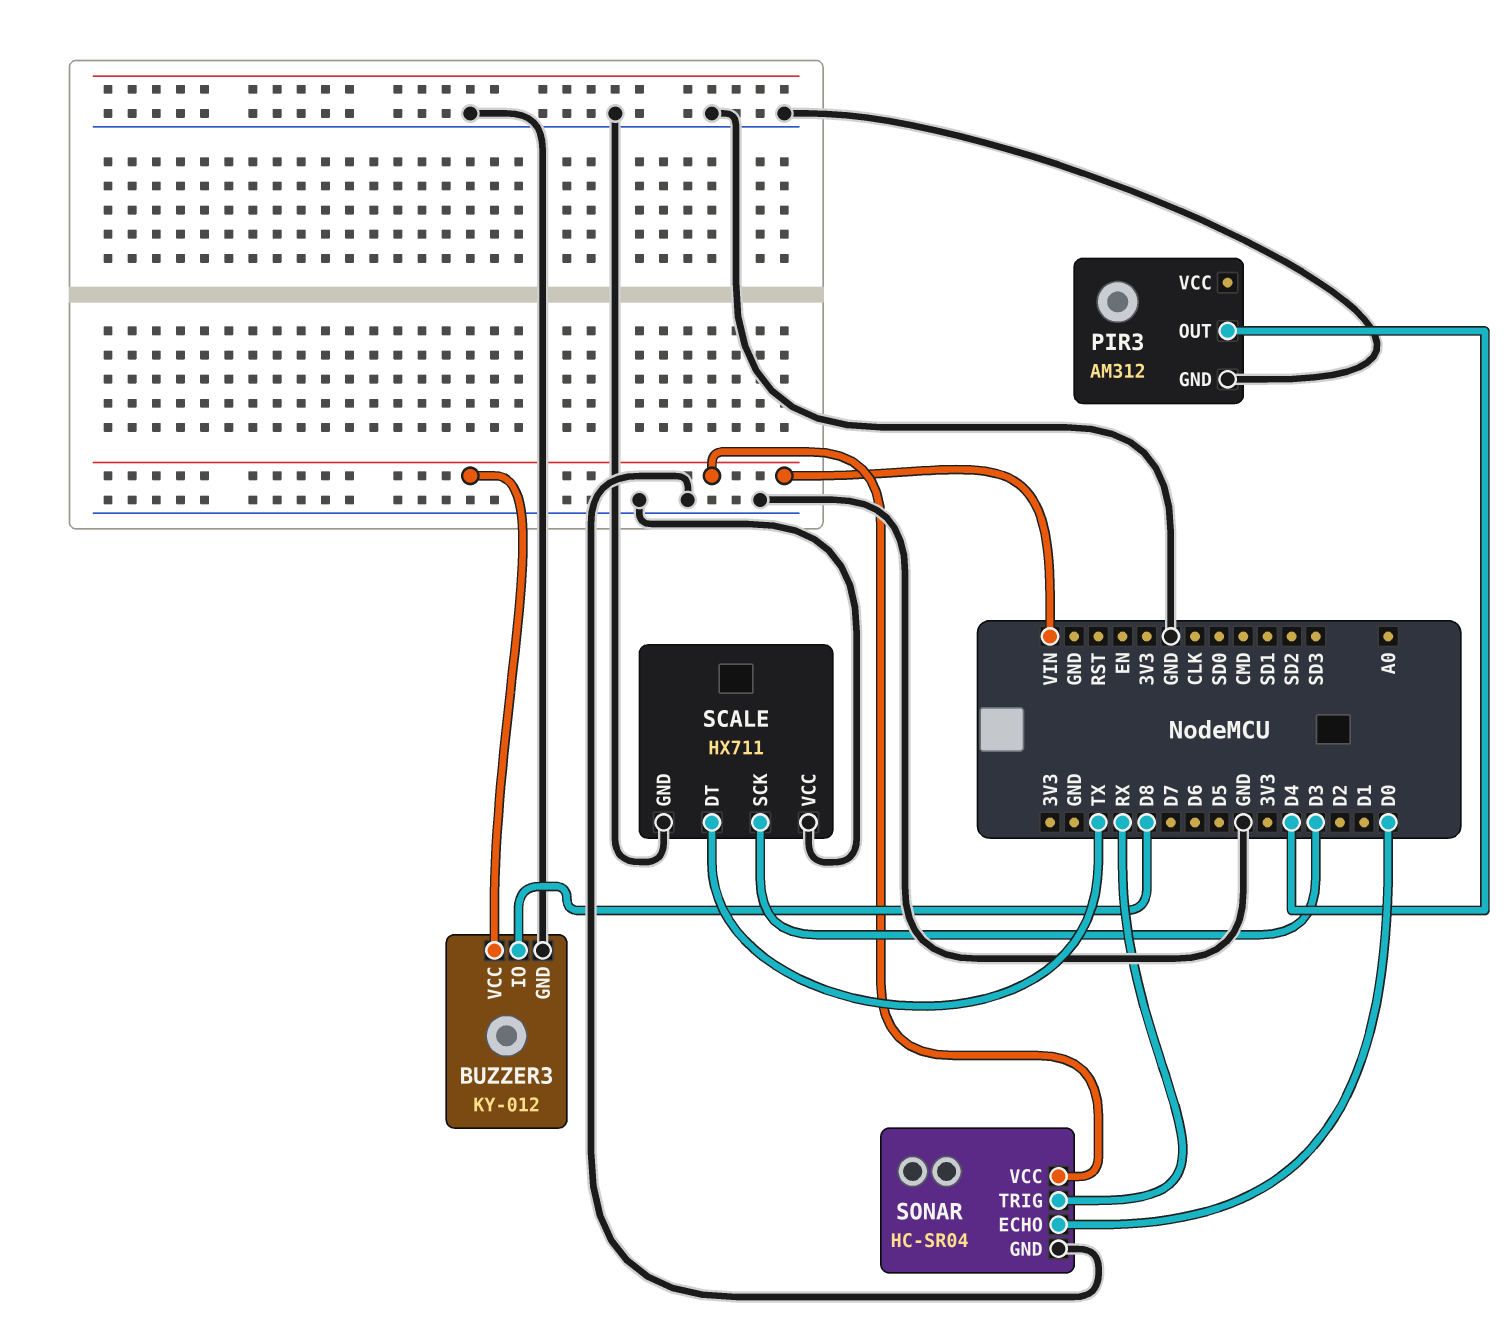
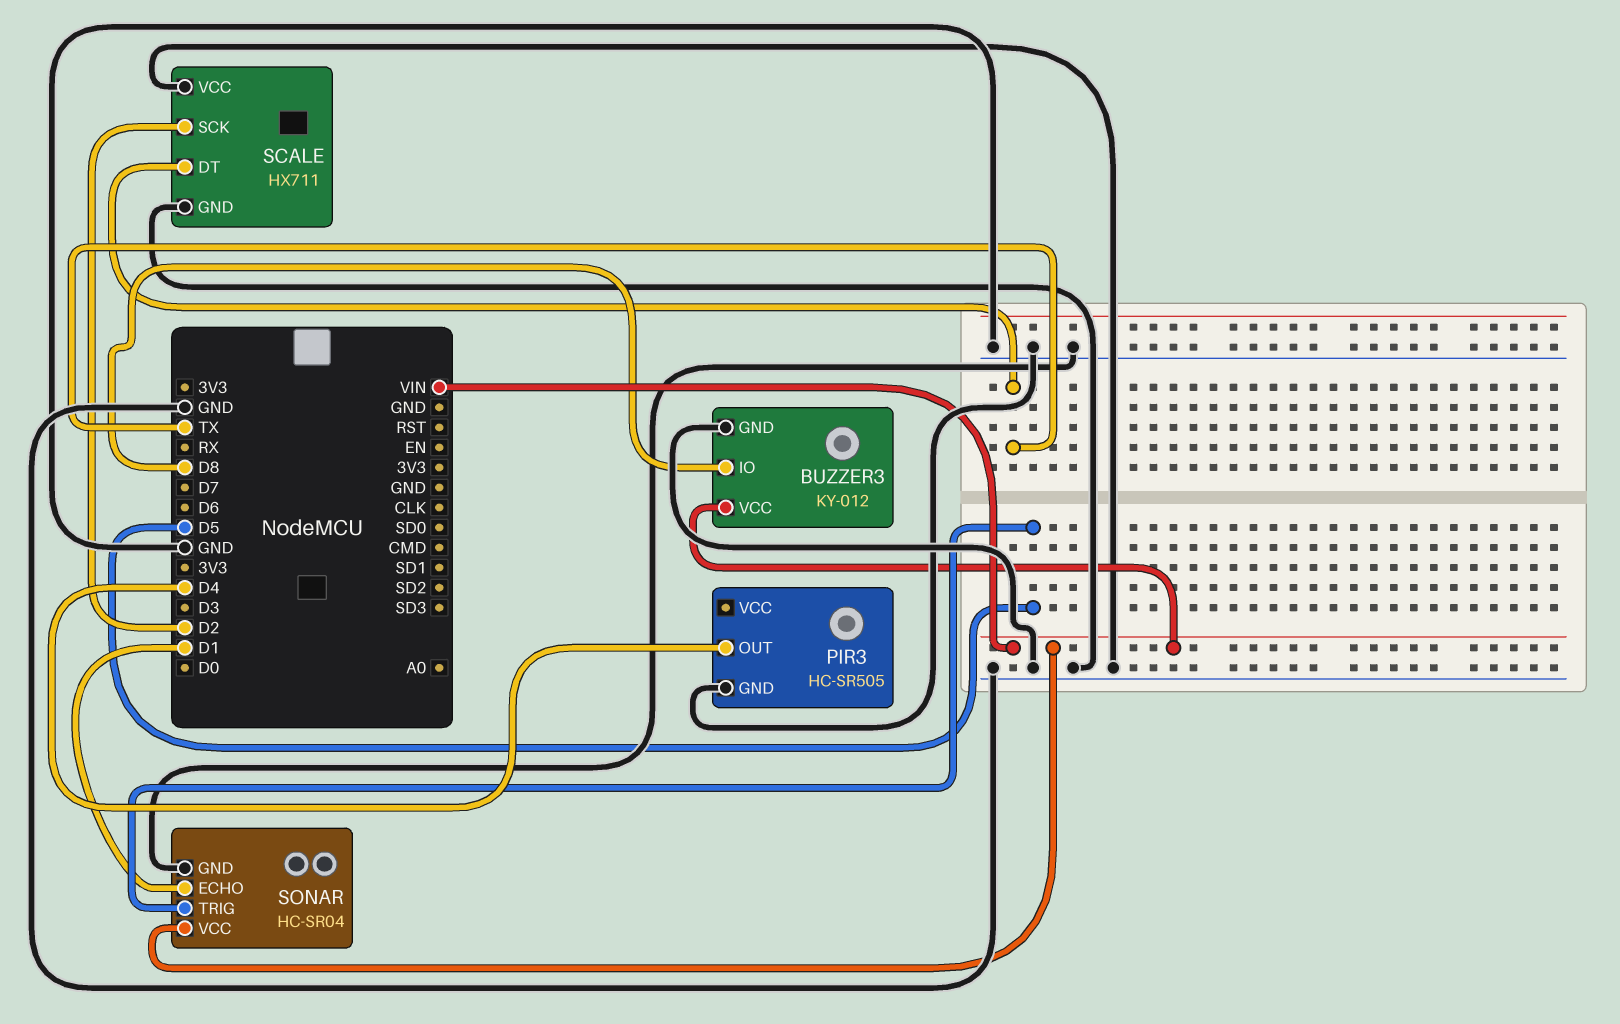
PIR3: AM312 -> HC-SR505
SCALE pin SCK: D3 -> D2
SONAR pin ECHO: D0 -> D1
SONAR pin TRIG: RX -> D5

